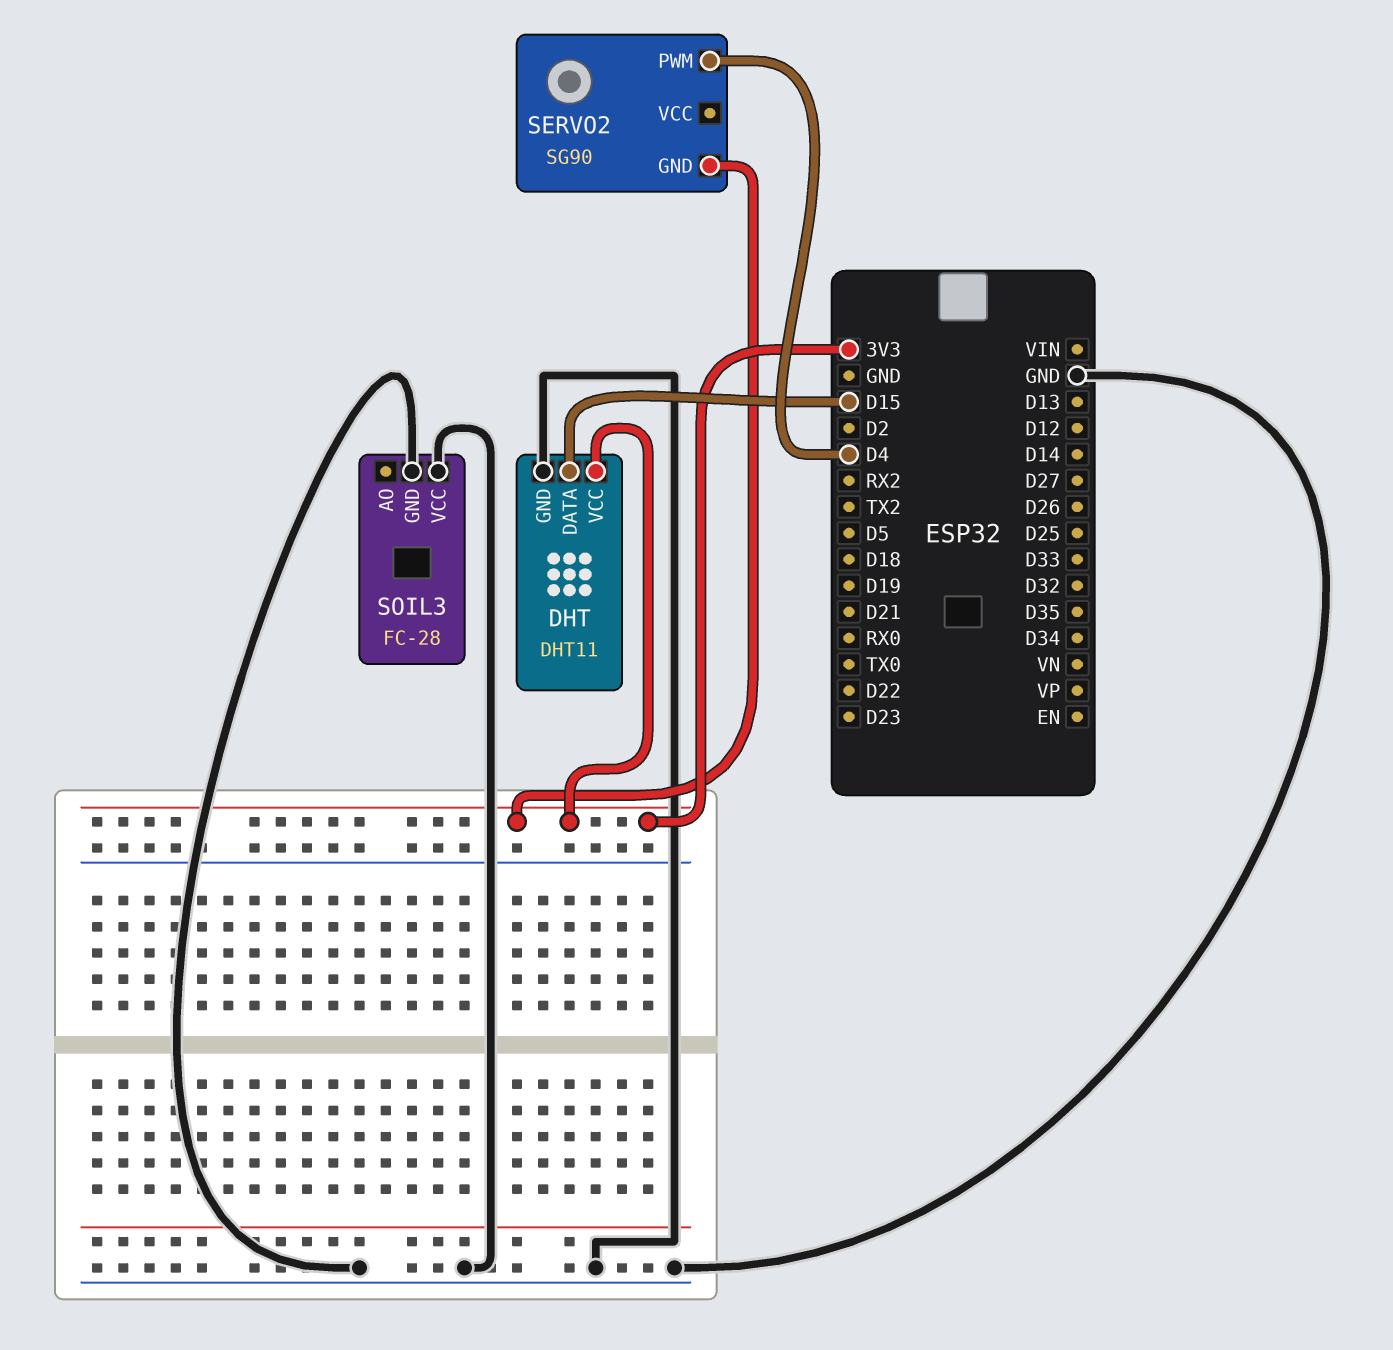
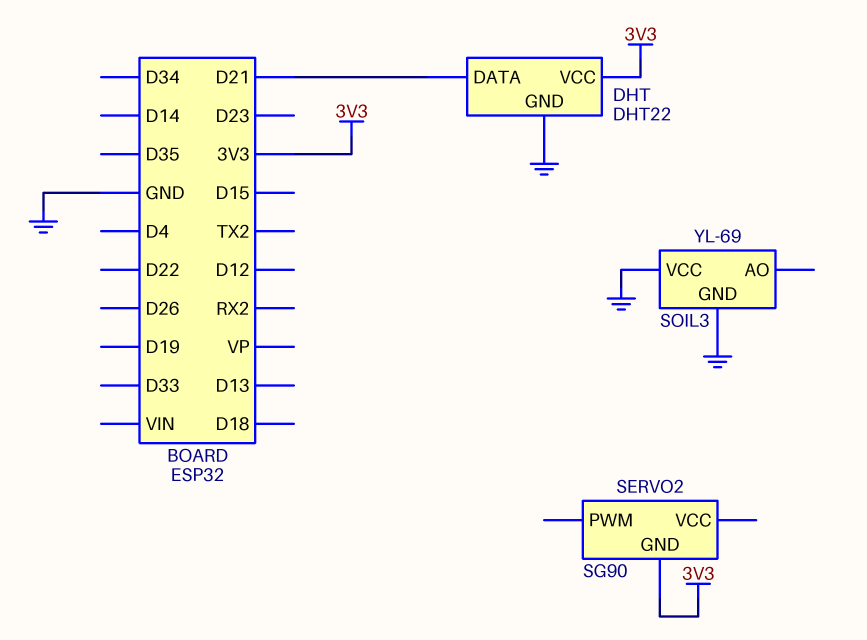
DHT: DHT11 -> DHT22
DHT pin DATA: D15 -> D21
SERVO2 pin PWM: D4 -> none
SOIL3: FC-28 -> YL-69

